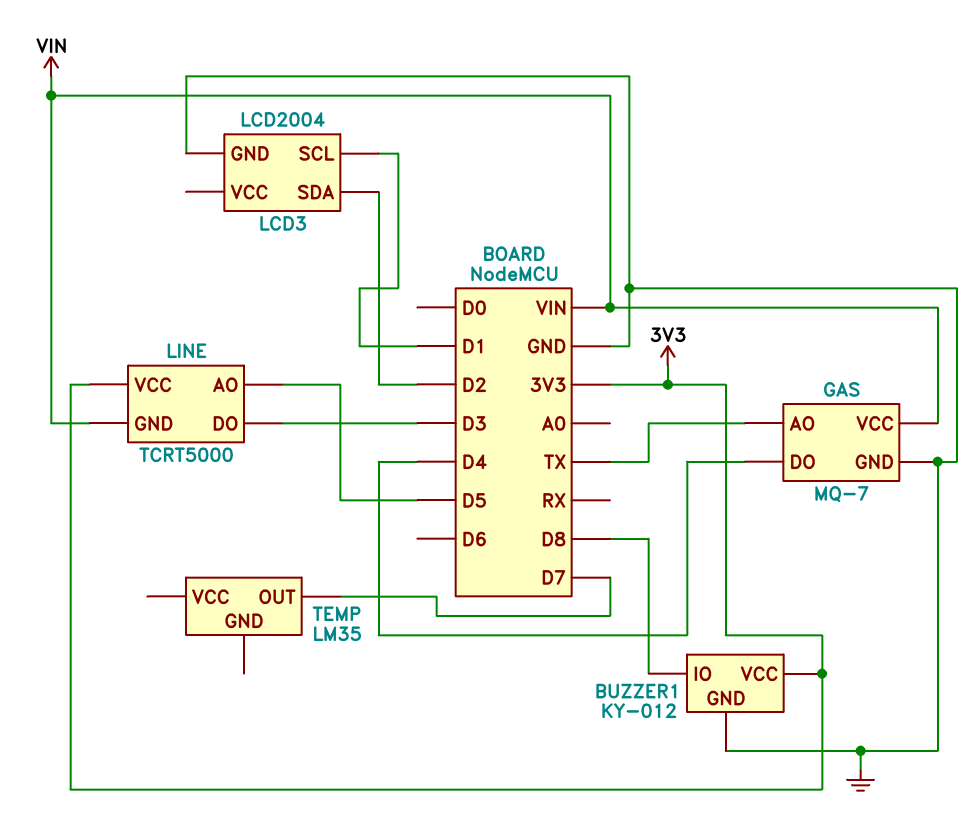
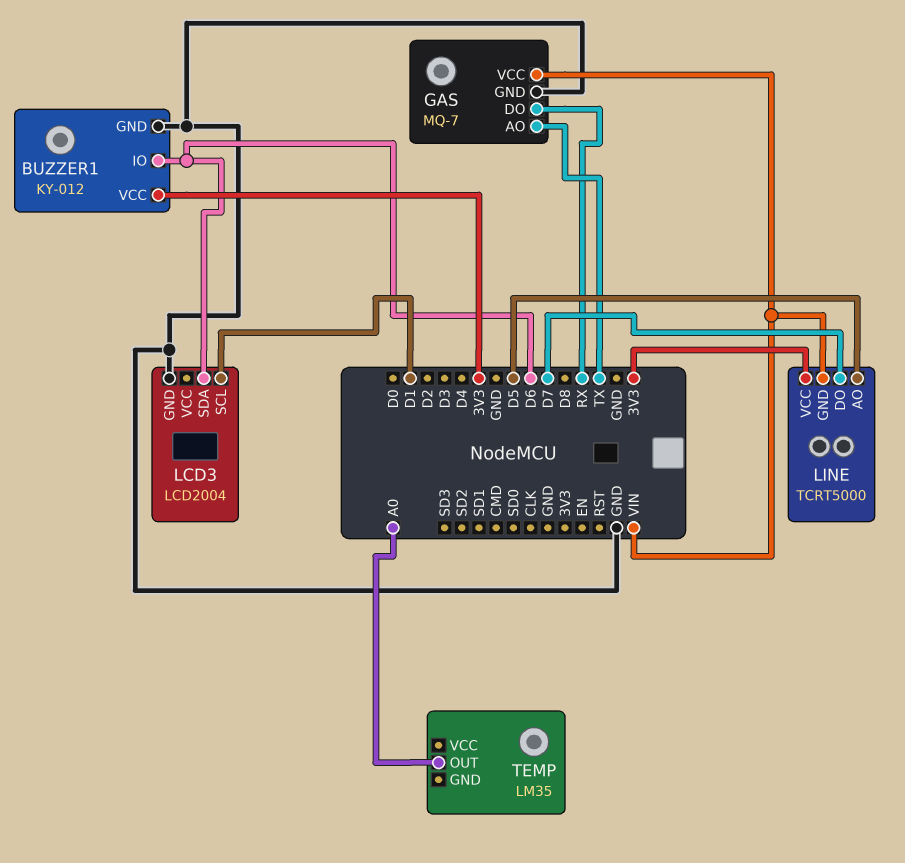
BUZZER1 pin IO: D8 -> D6
GAS pin DO: D4 -> RX
LCD3 pin SDA: D2 -> D6
LINE pin DO: D3 -> D7
TEMP pin OUT: D7 -> A0

